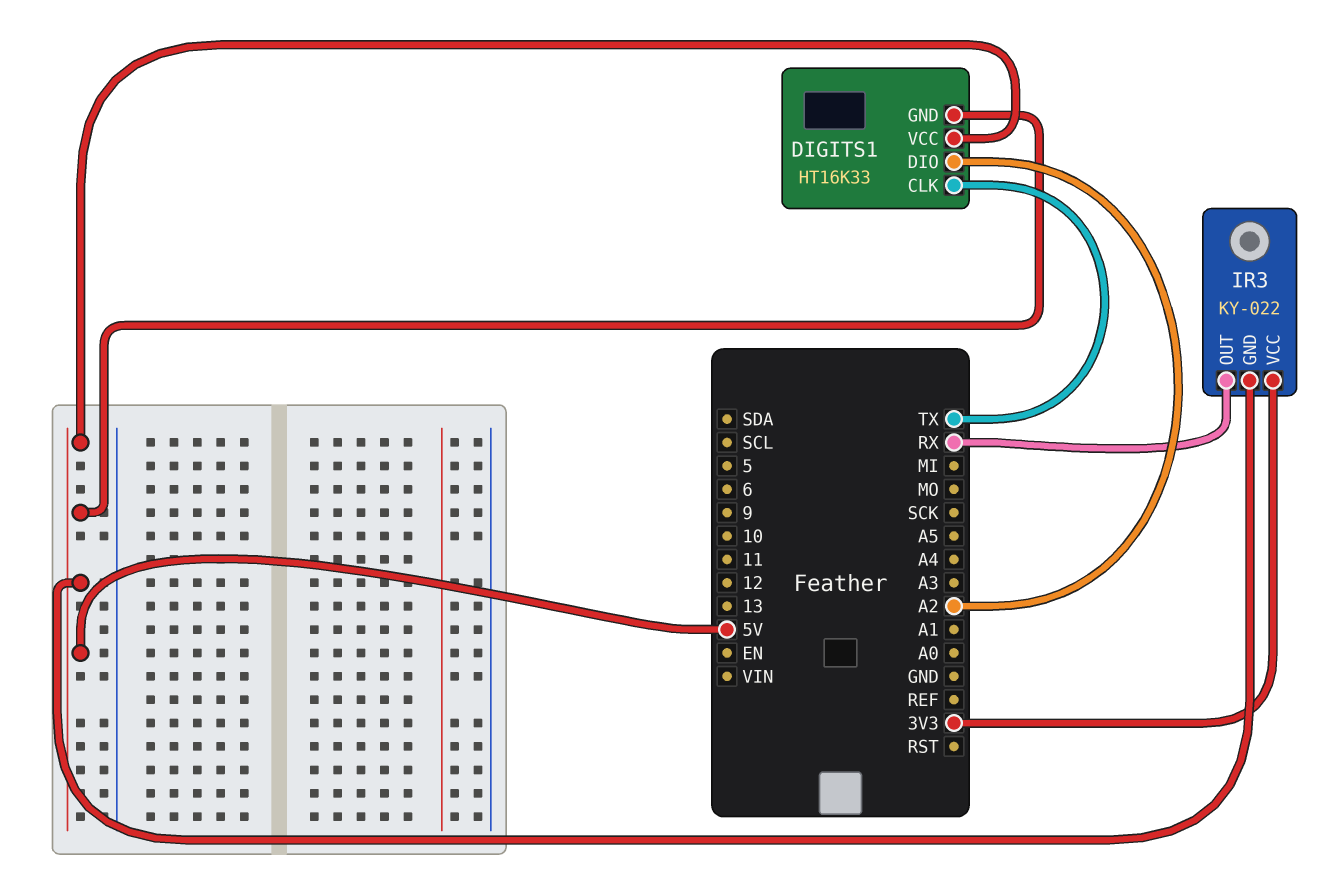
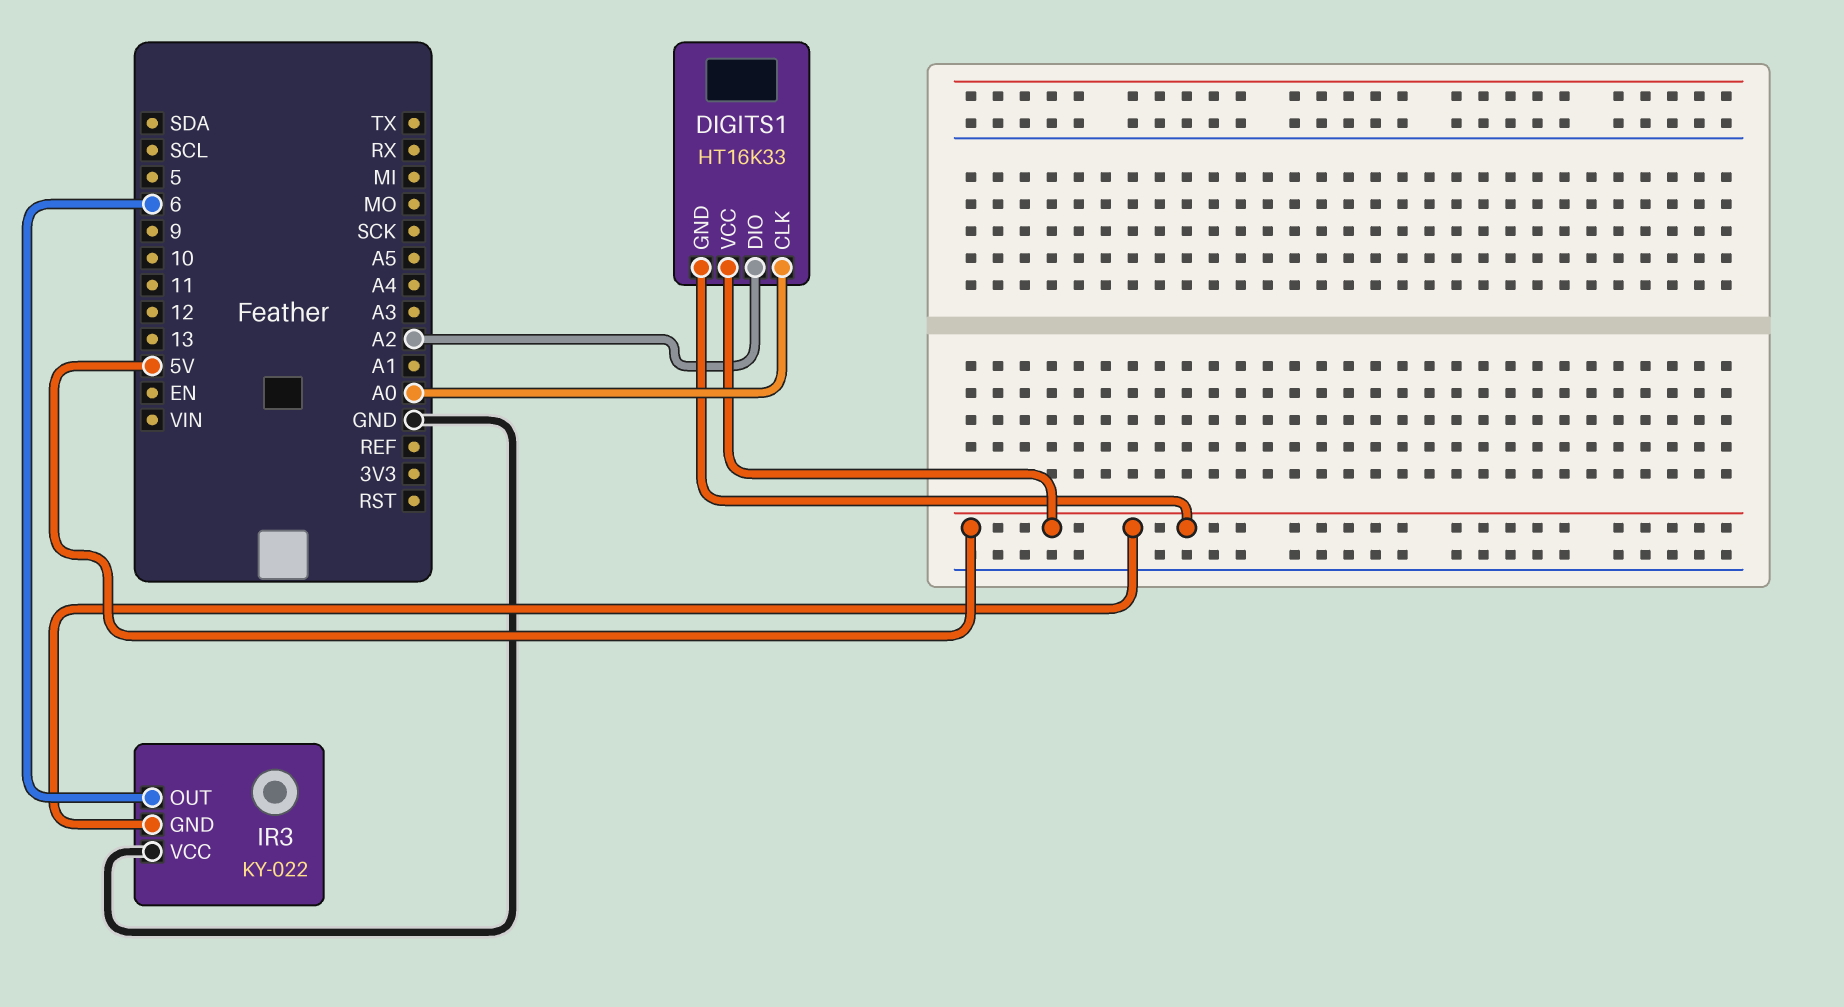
DIGITS1 pin CLK: TX -> A0
IR3 pin OUT: RX -> 6
IR3 pin VCC: 3V3 -> GND

